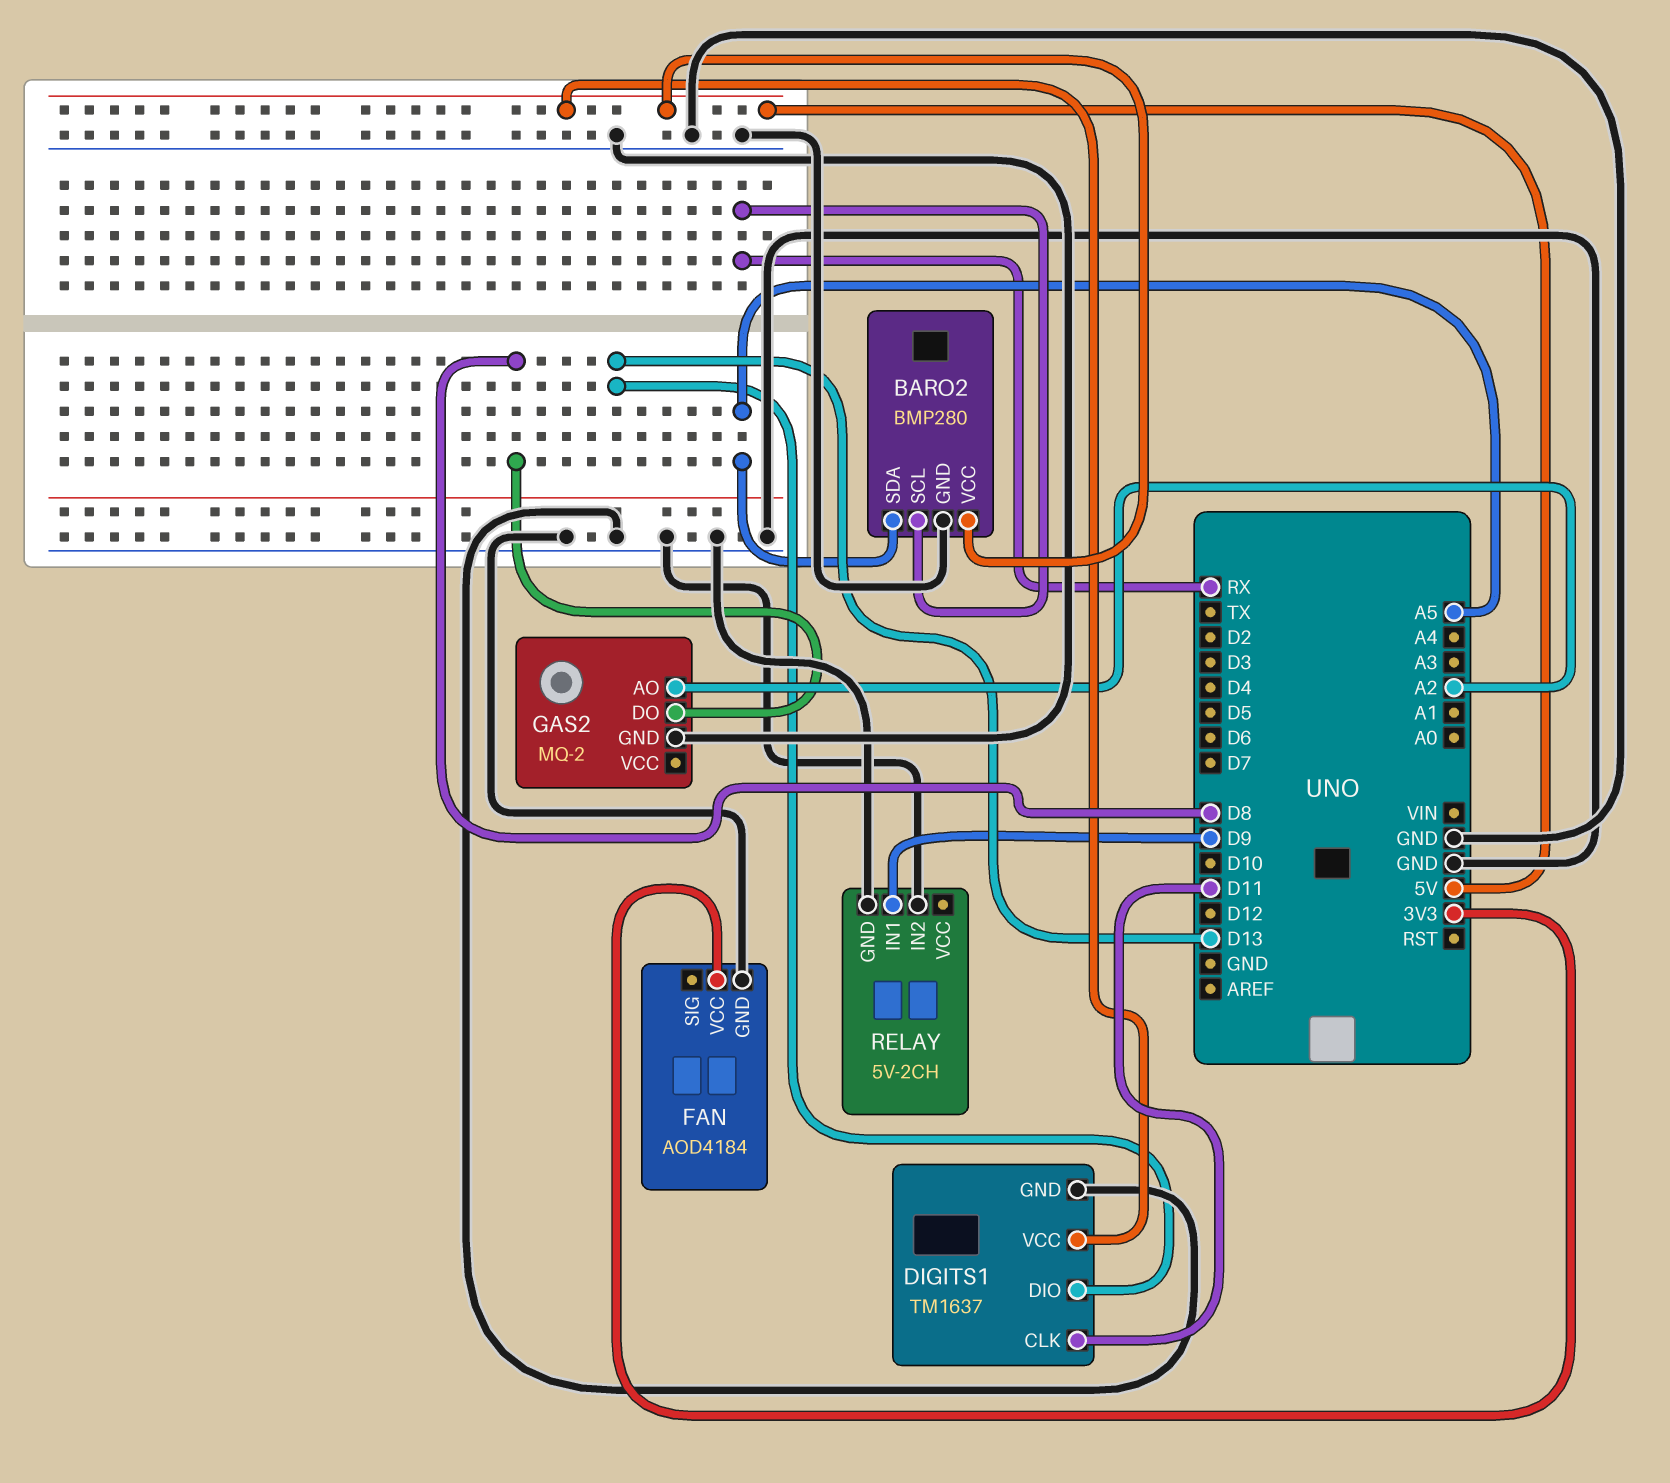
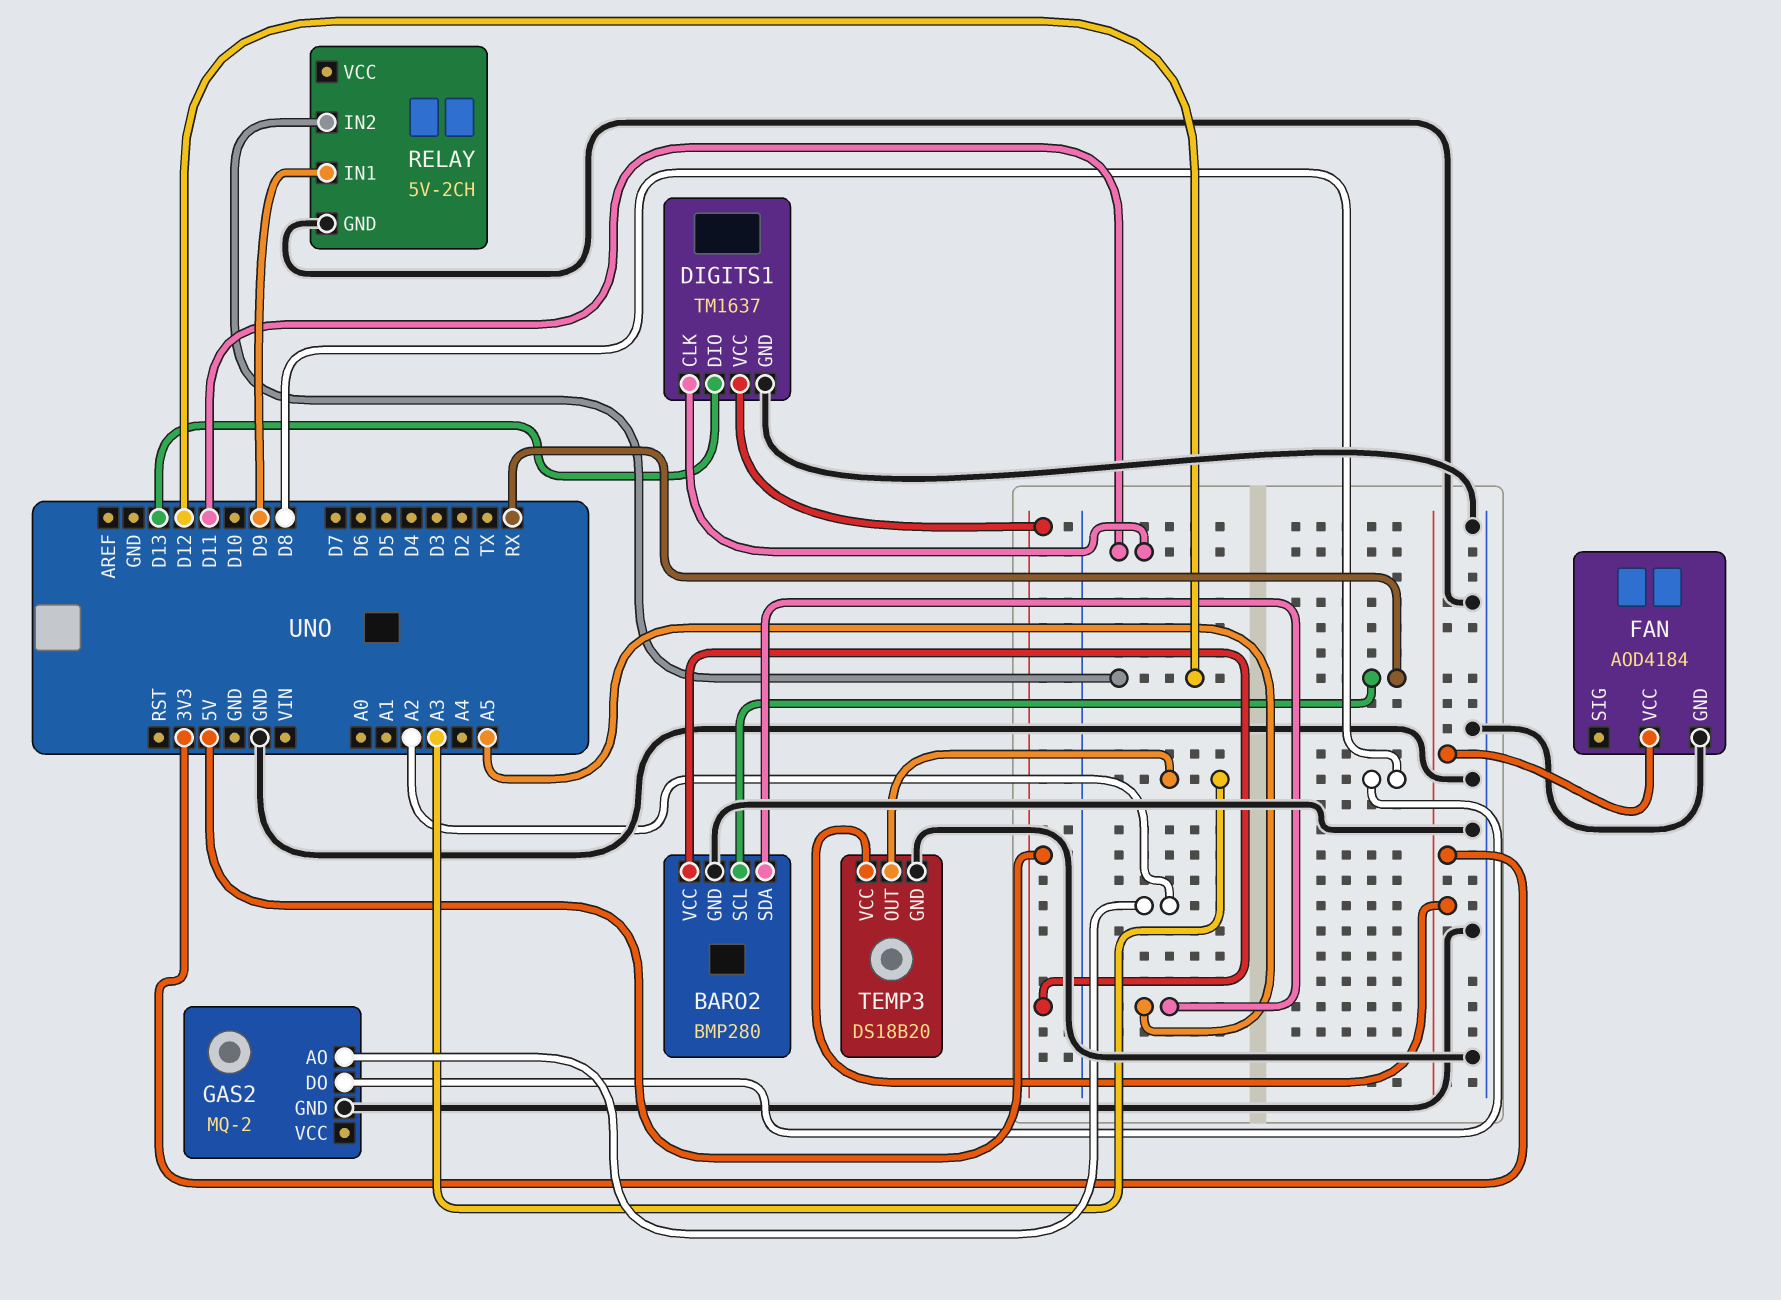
RELAY pin IN2: GND -> D12
TEMP3: none -> DS18B20
TEMP3 pin GND: none -> GND
TEMP3 pin OUT: none -> A3
TEMP3 pin VCC: none -> 3V3

